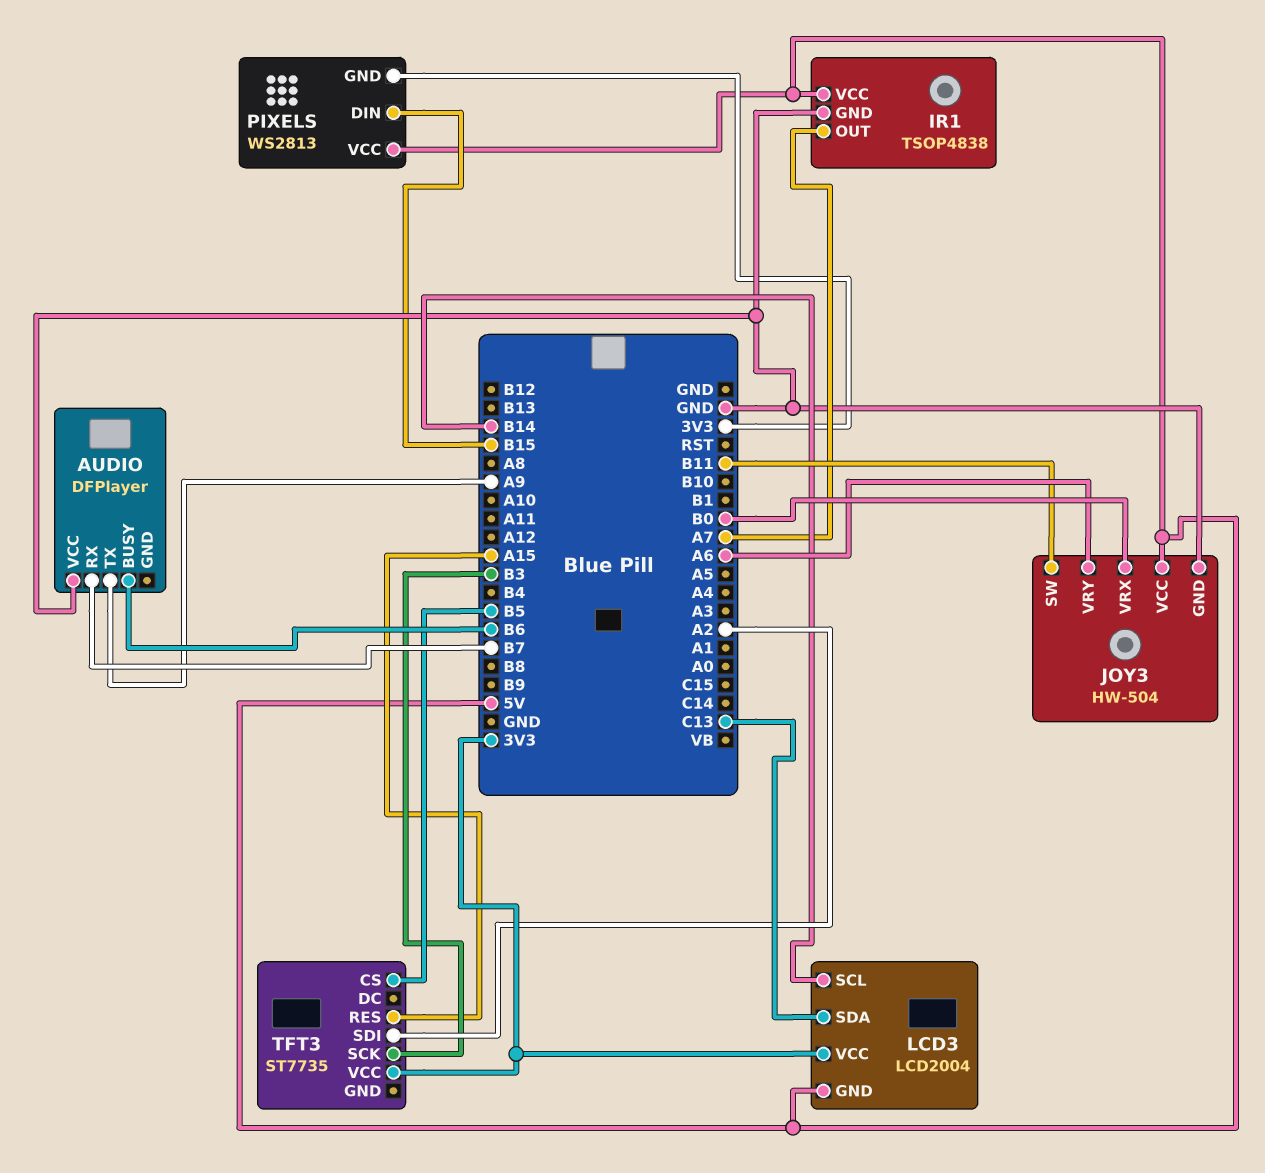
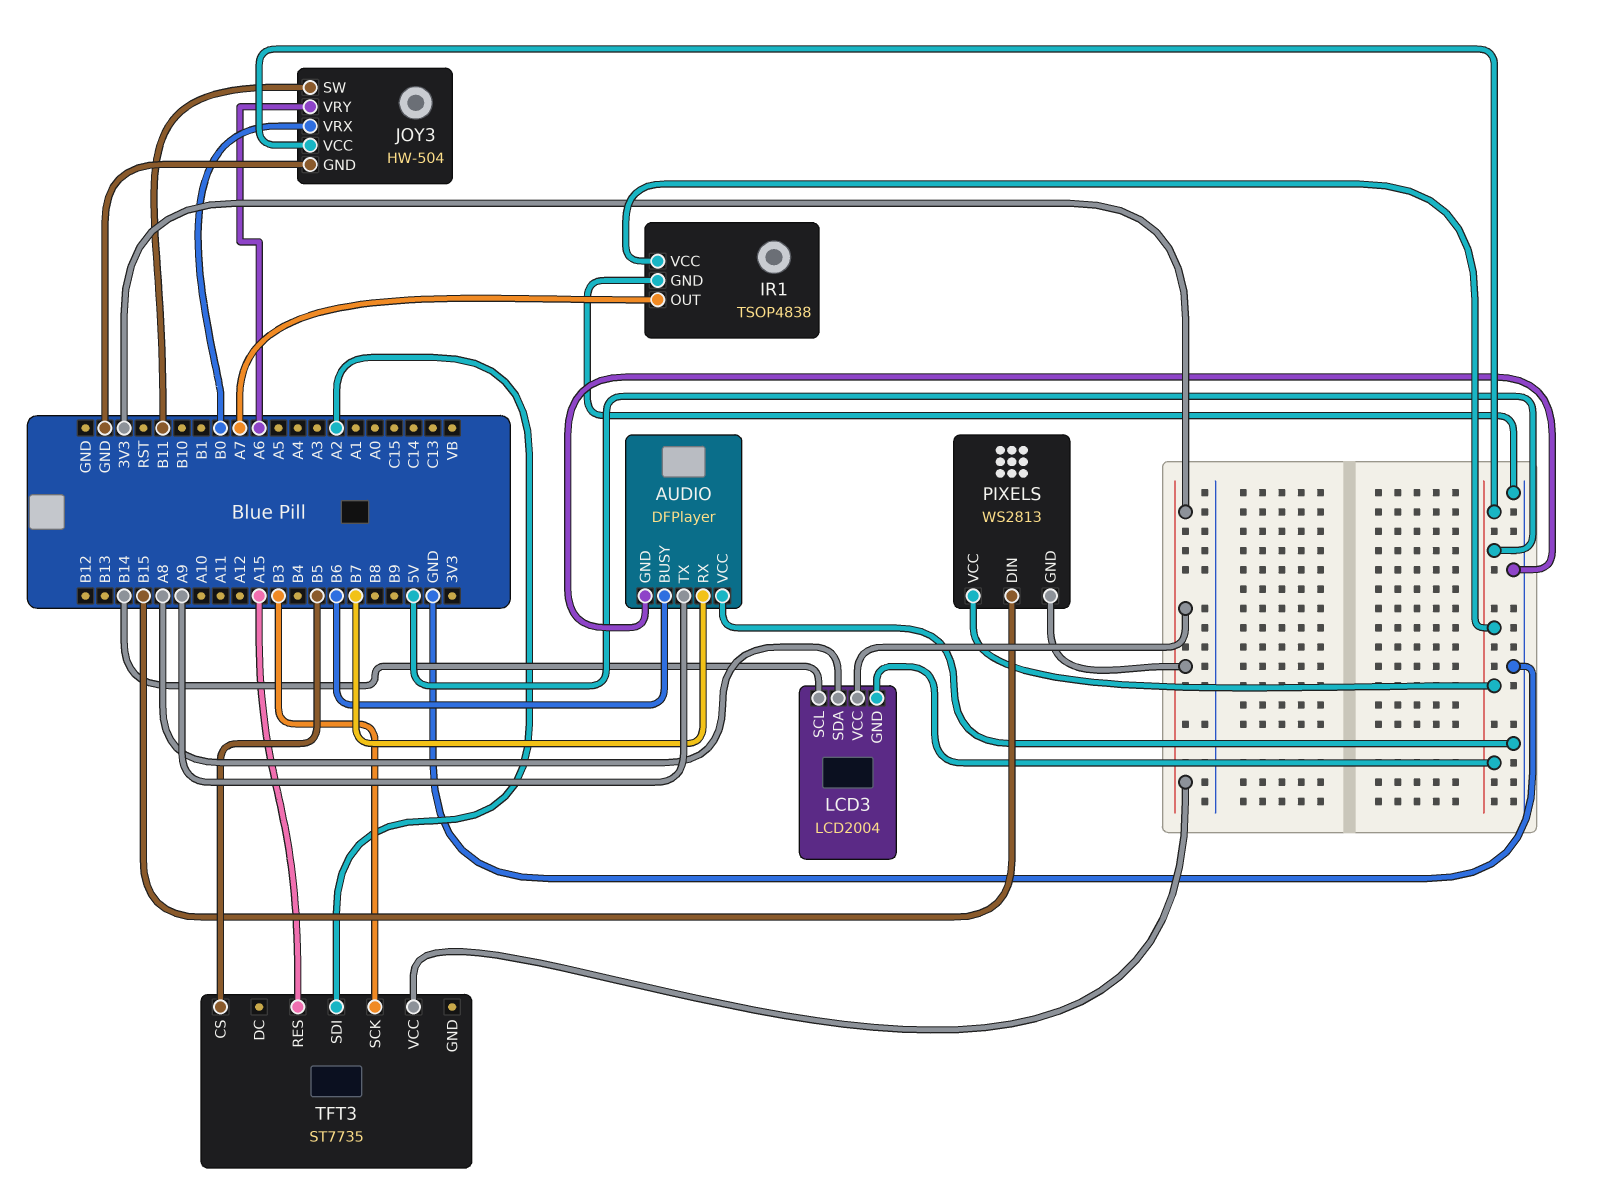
AUDIO pin GND: none -> GND
LCD3 pin SDA: C13 -> A8

